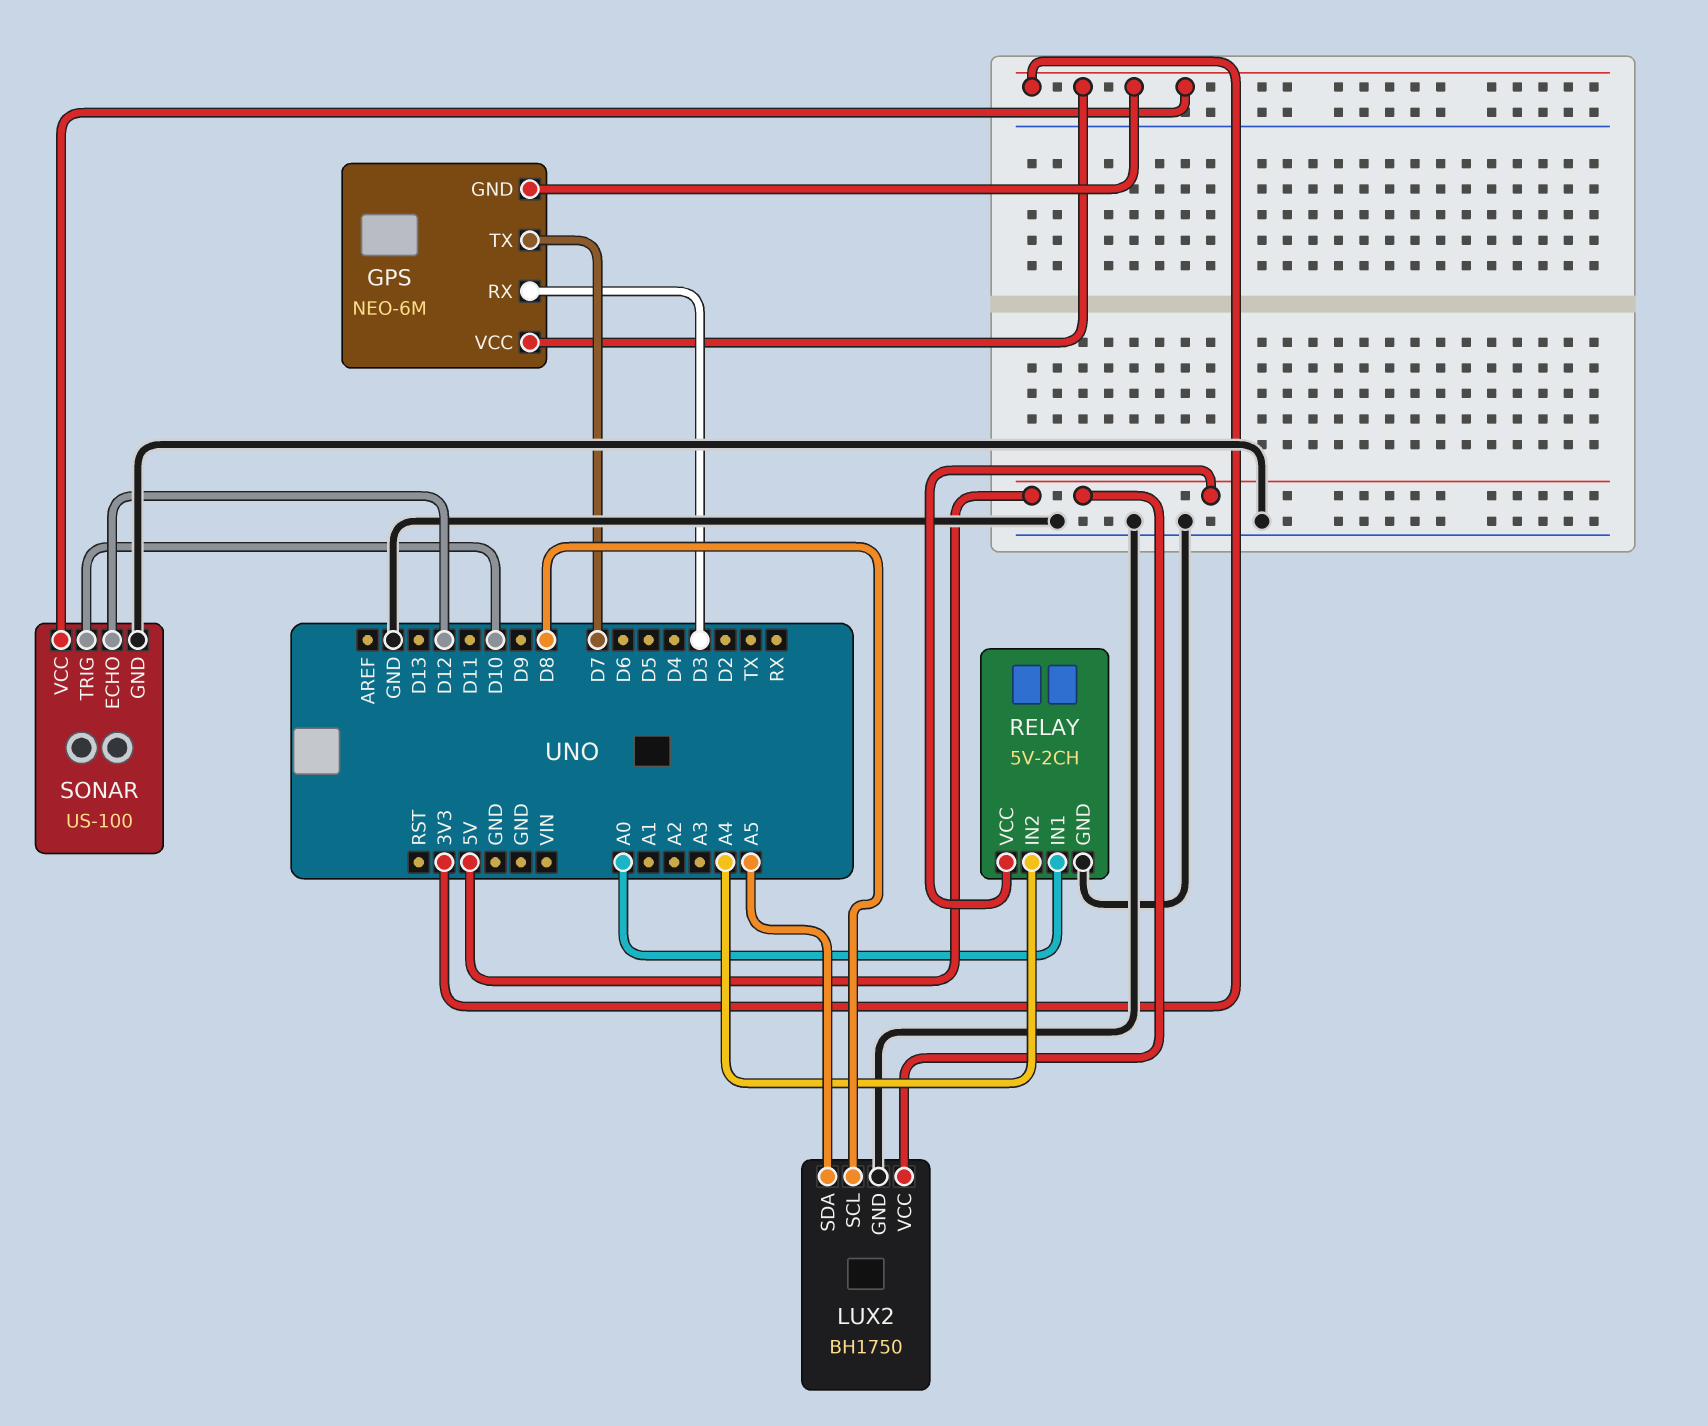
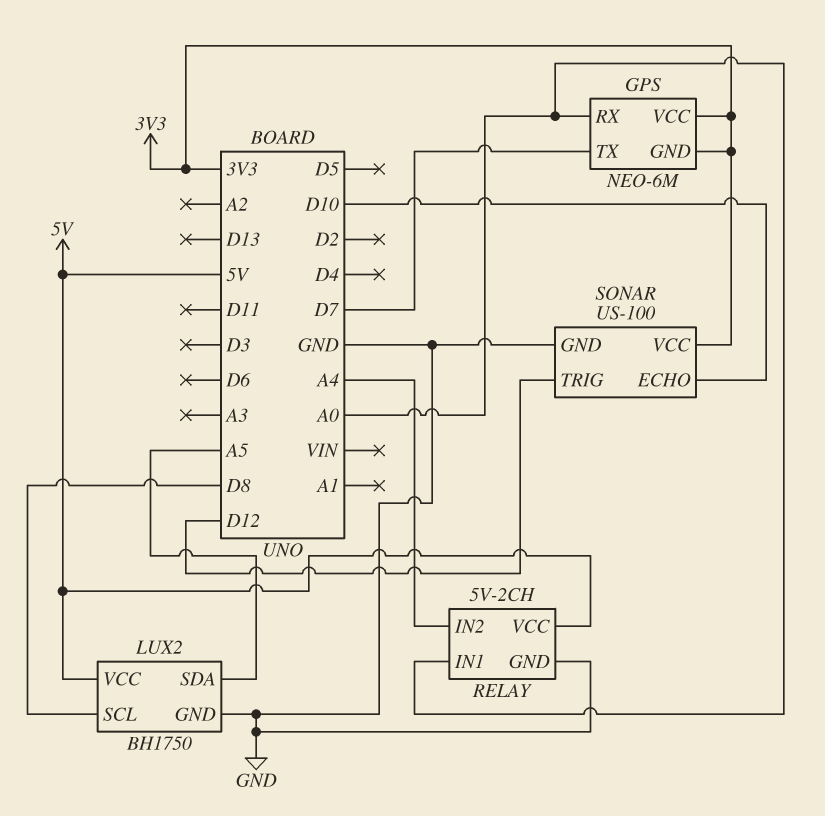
GPS pin RX: D3 -> A0
SONAR pin ECHO: D12 -> D10
SONAR pin TRIG: D10 -> D12

